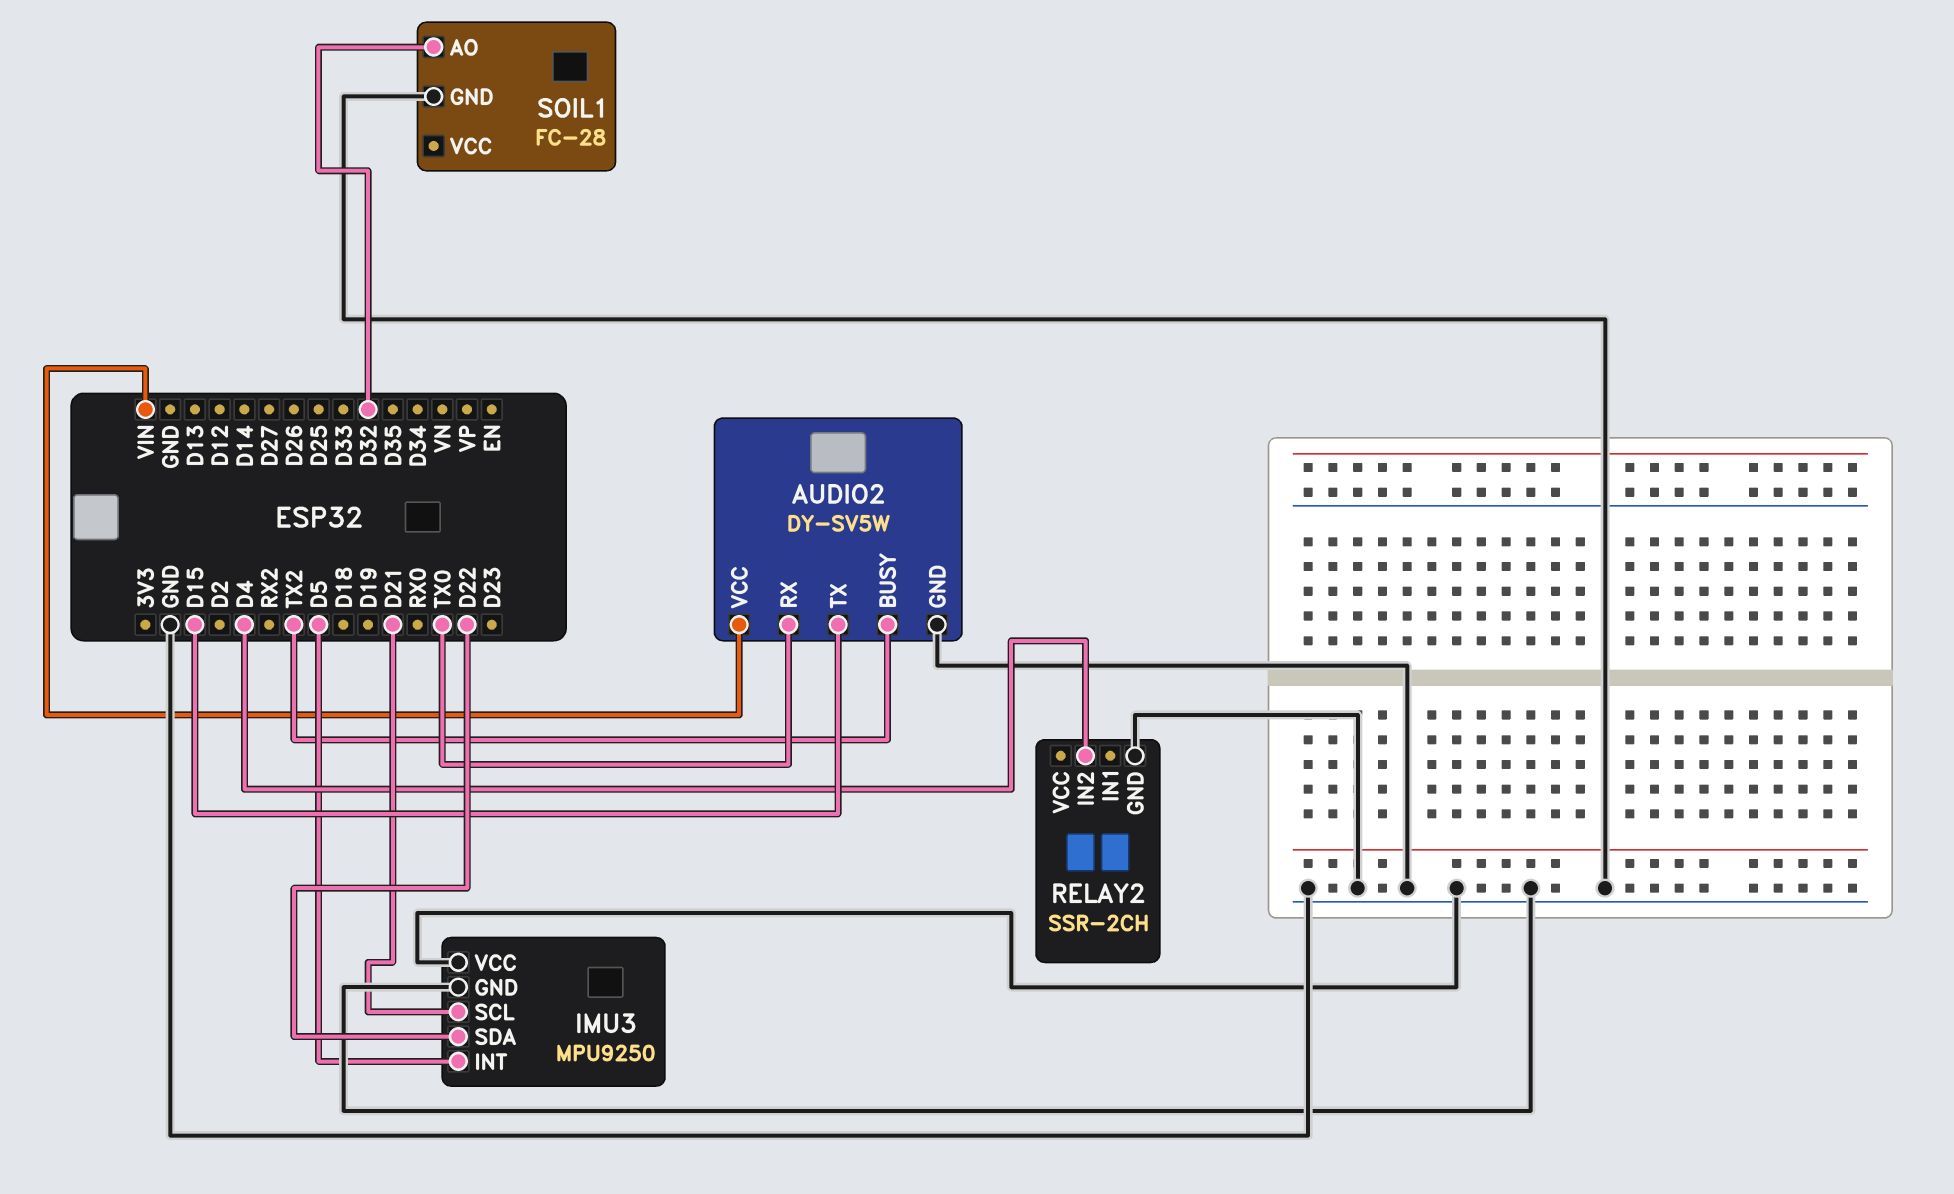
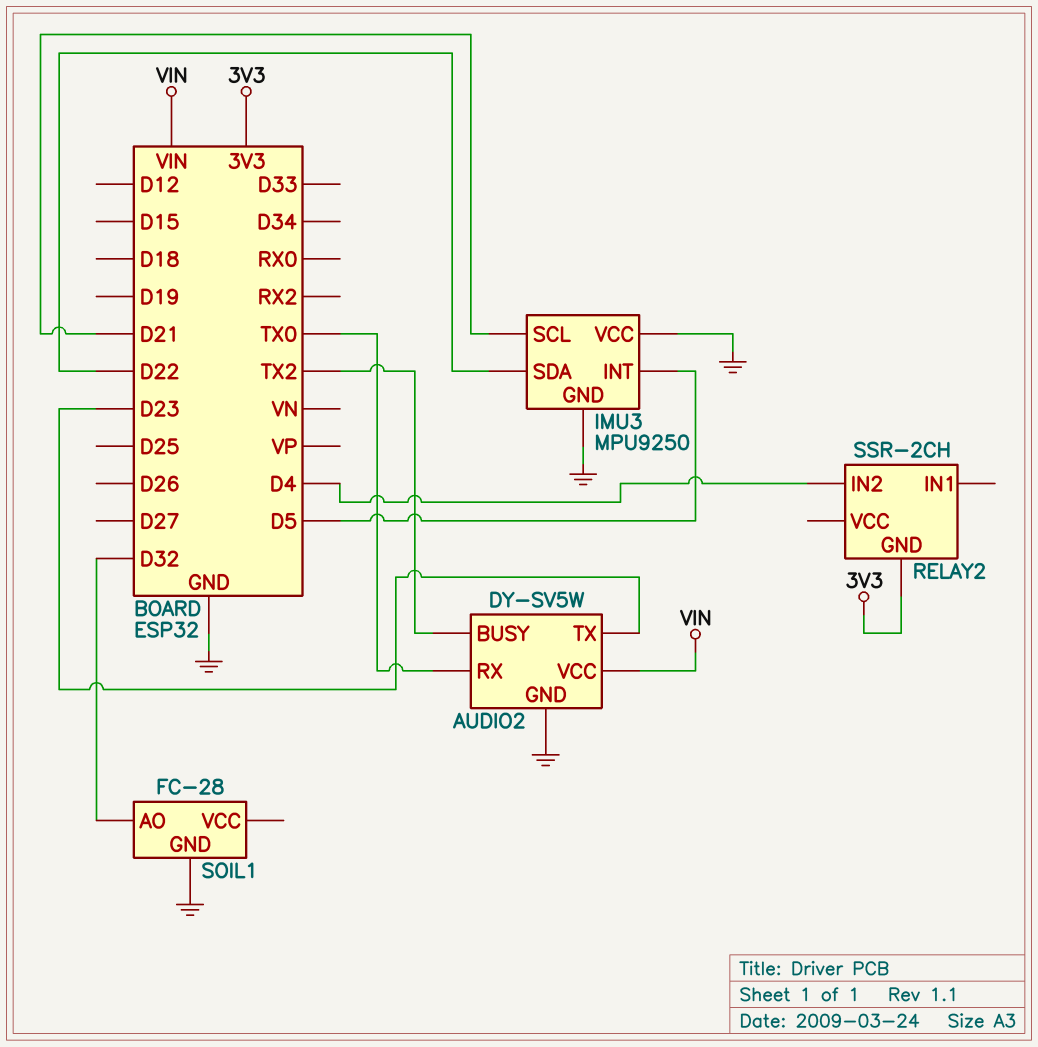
AUDIO2 pin TX: D15 -> D23
RELAY2 pin GND: GND -> 3V3

